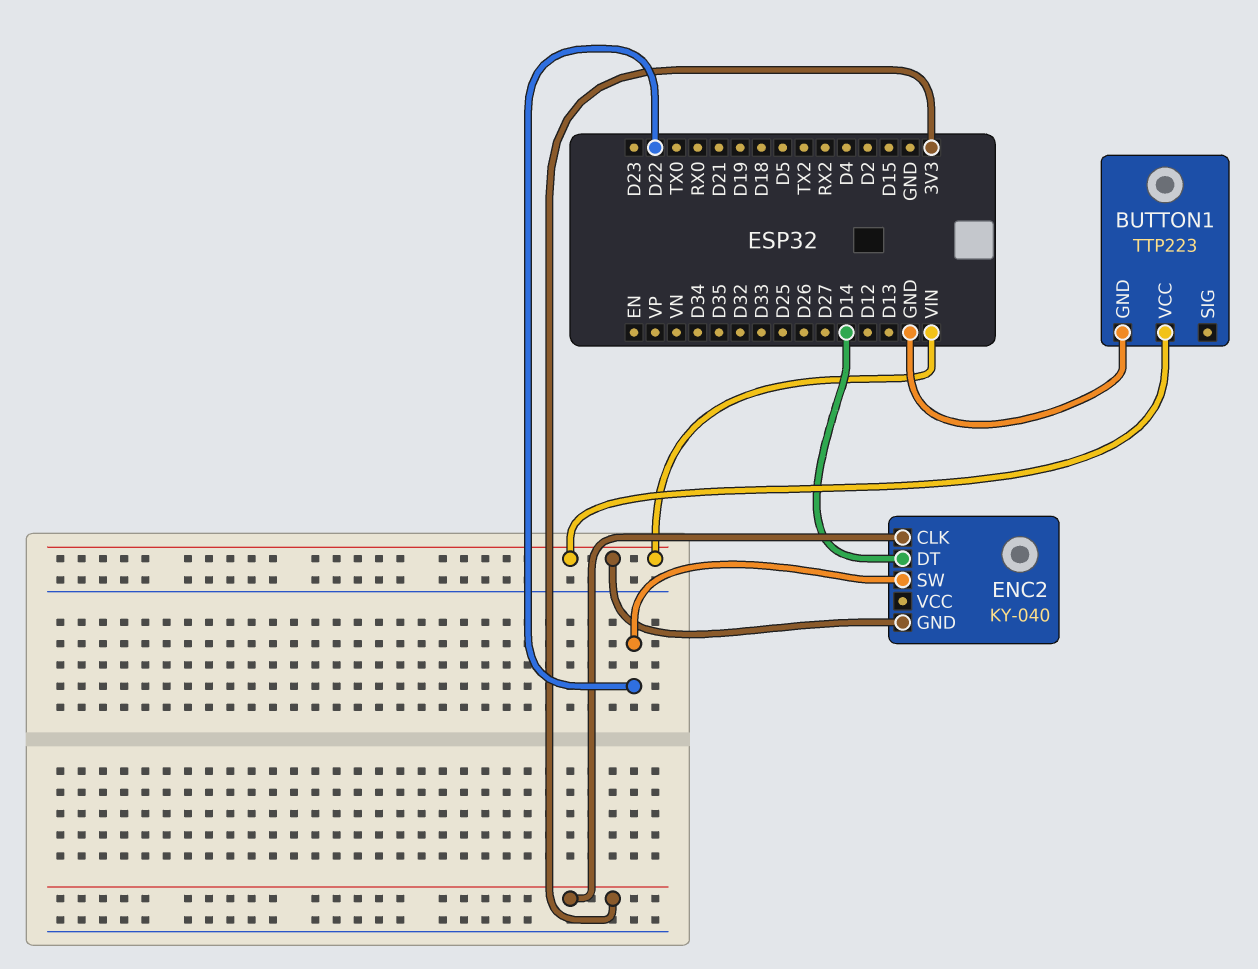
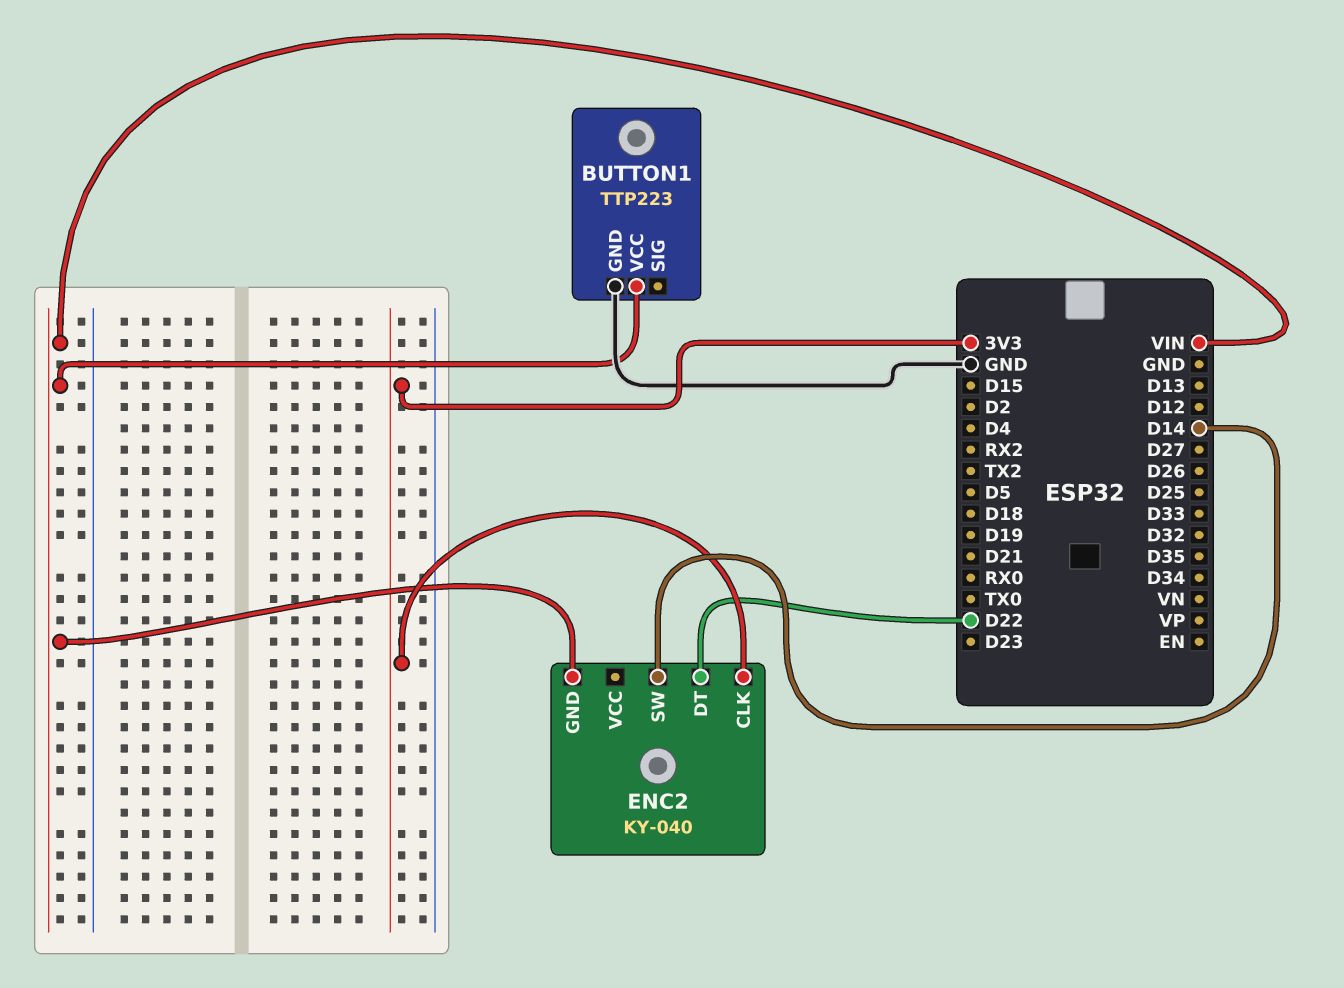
ENC2 pin DT: D14 -> D22
ENC2 pin SW: D22 -> D14

